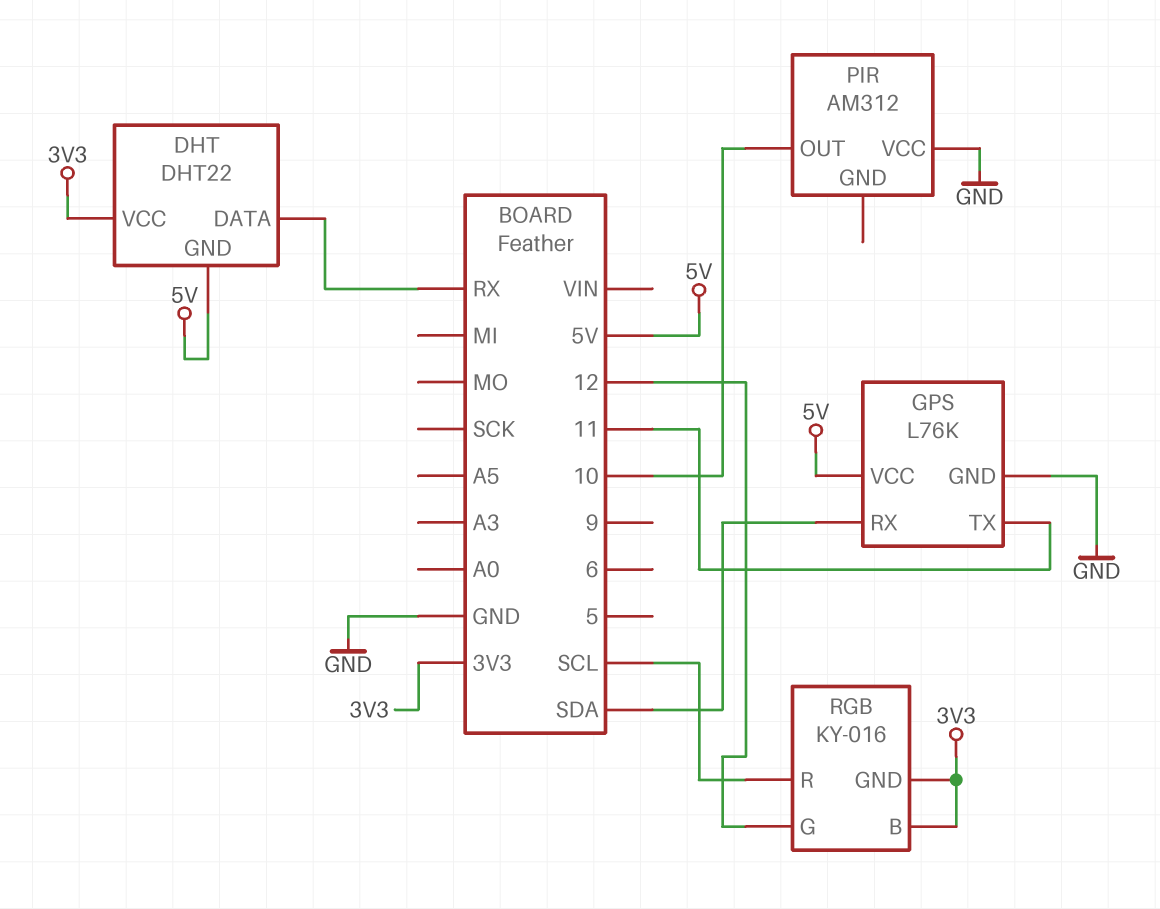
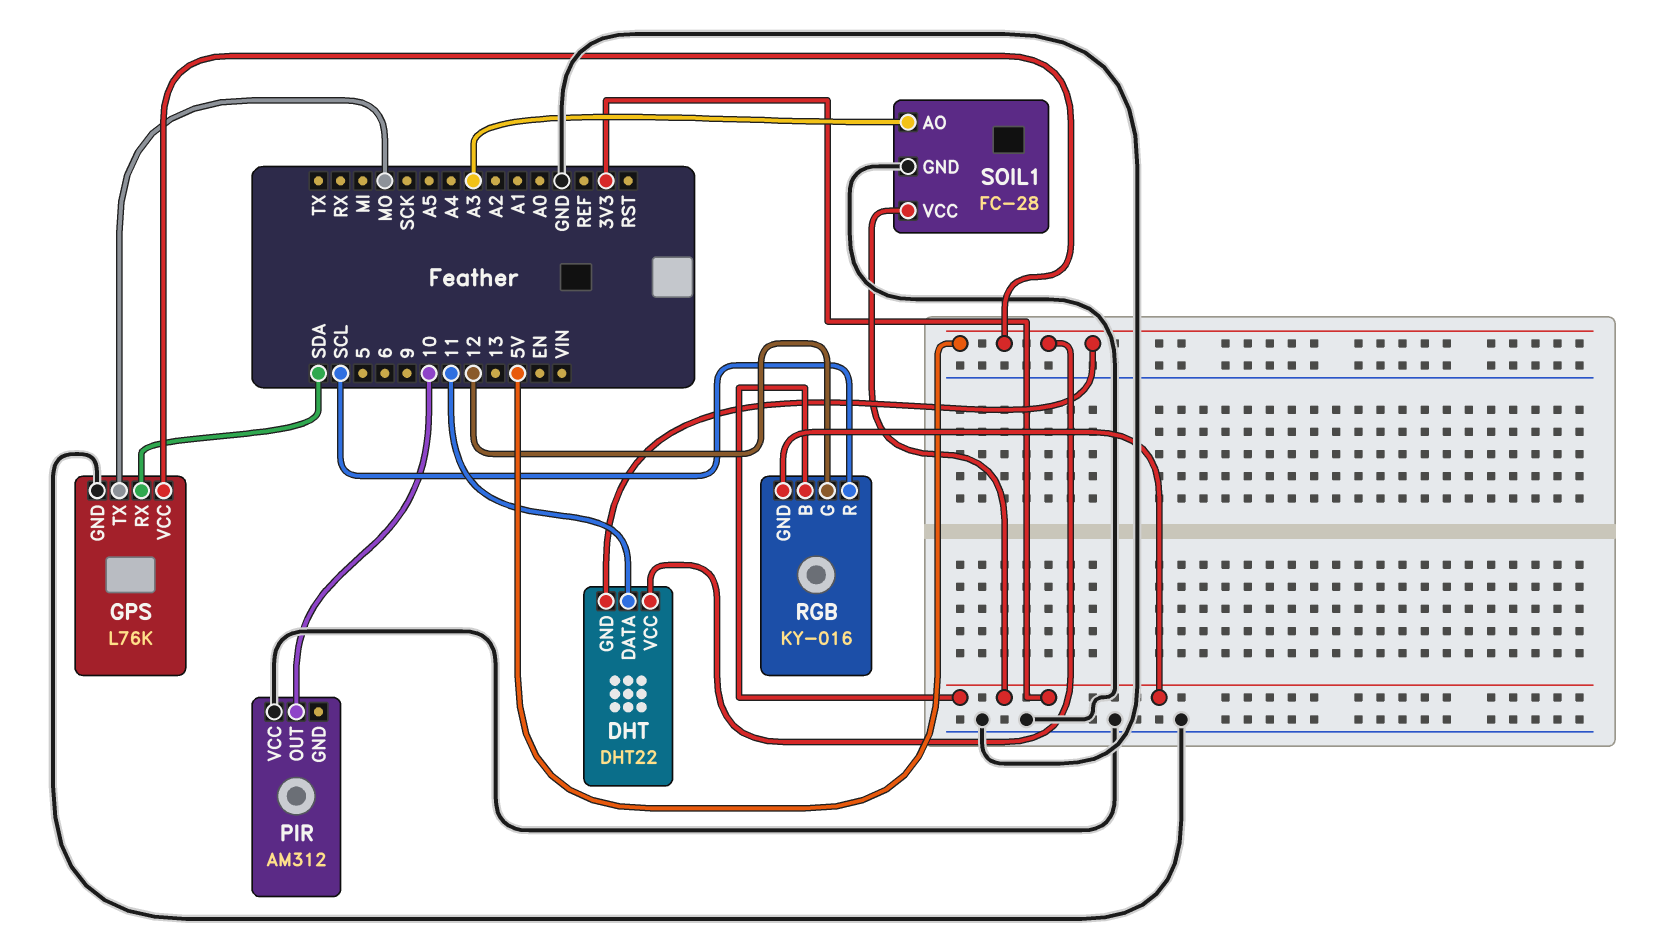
DHT pin DATA: RX -> 11
DHT pin VCC: 3V3 -> 5V
GPS pin TX: 11 -> MO
SOIL1: none -> FC-28
SOIL1 pin AO: none -> A3
SOIL1 pin GND: none -> GND
SOIL1 pin VCC: none -> 3V3

